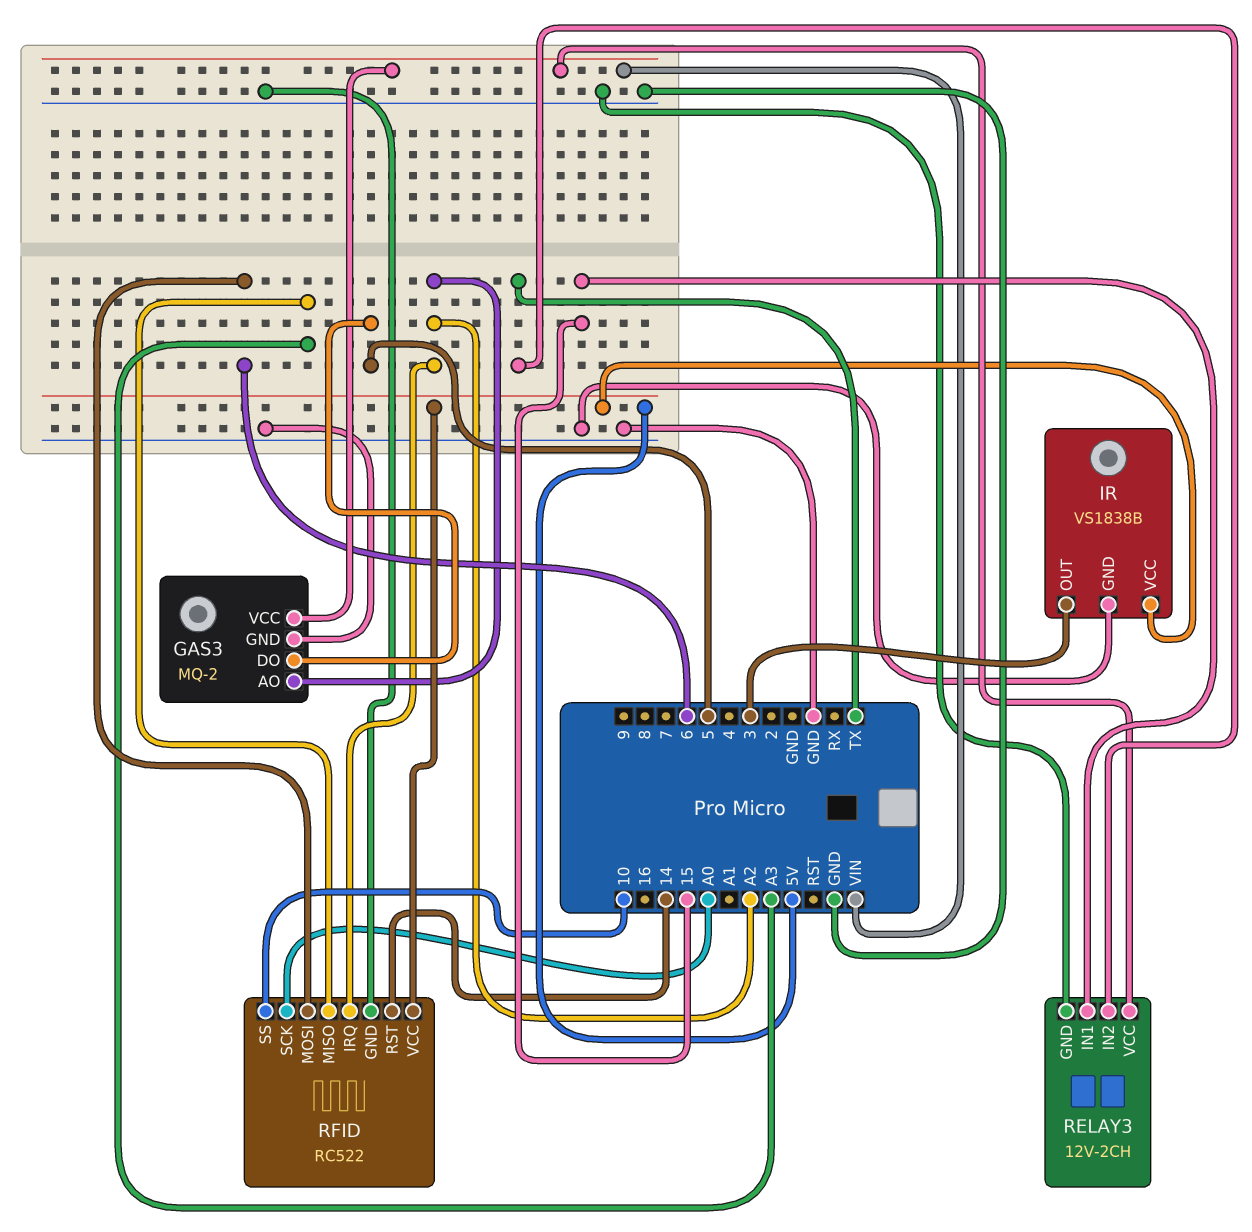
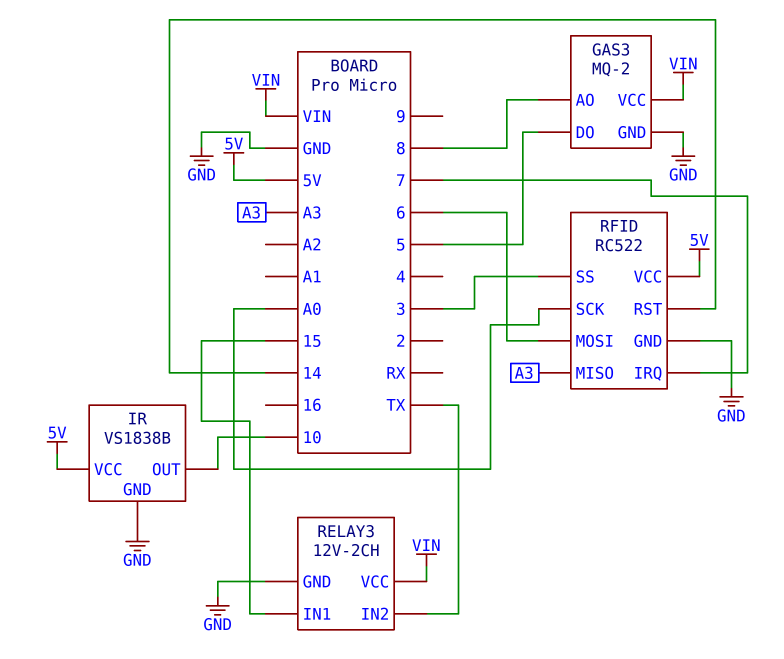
GAS3 pin AO: A2 -> 8
IR pin OUT: 3 -> 10
RFID pin IRQ: A2 -> 7
RFID pin SS: 10 -> 3

